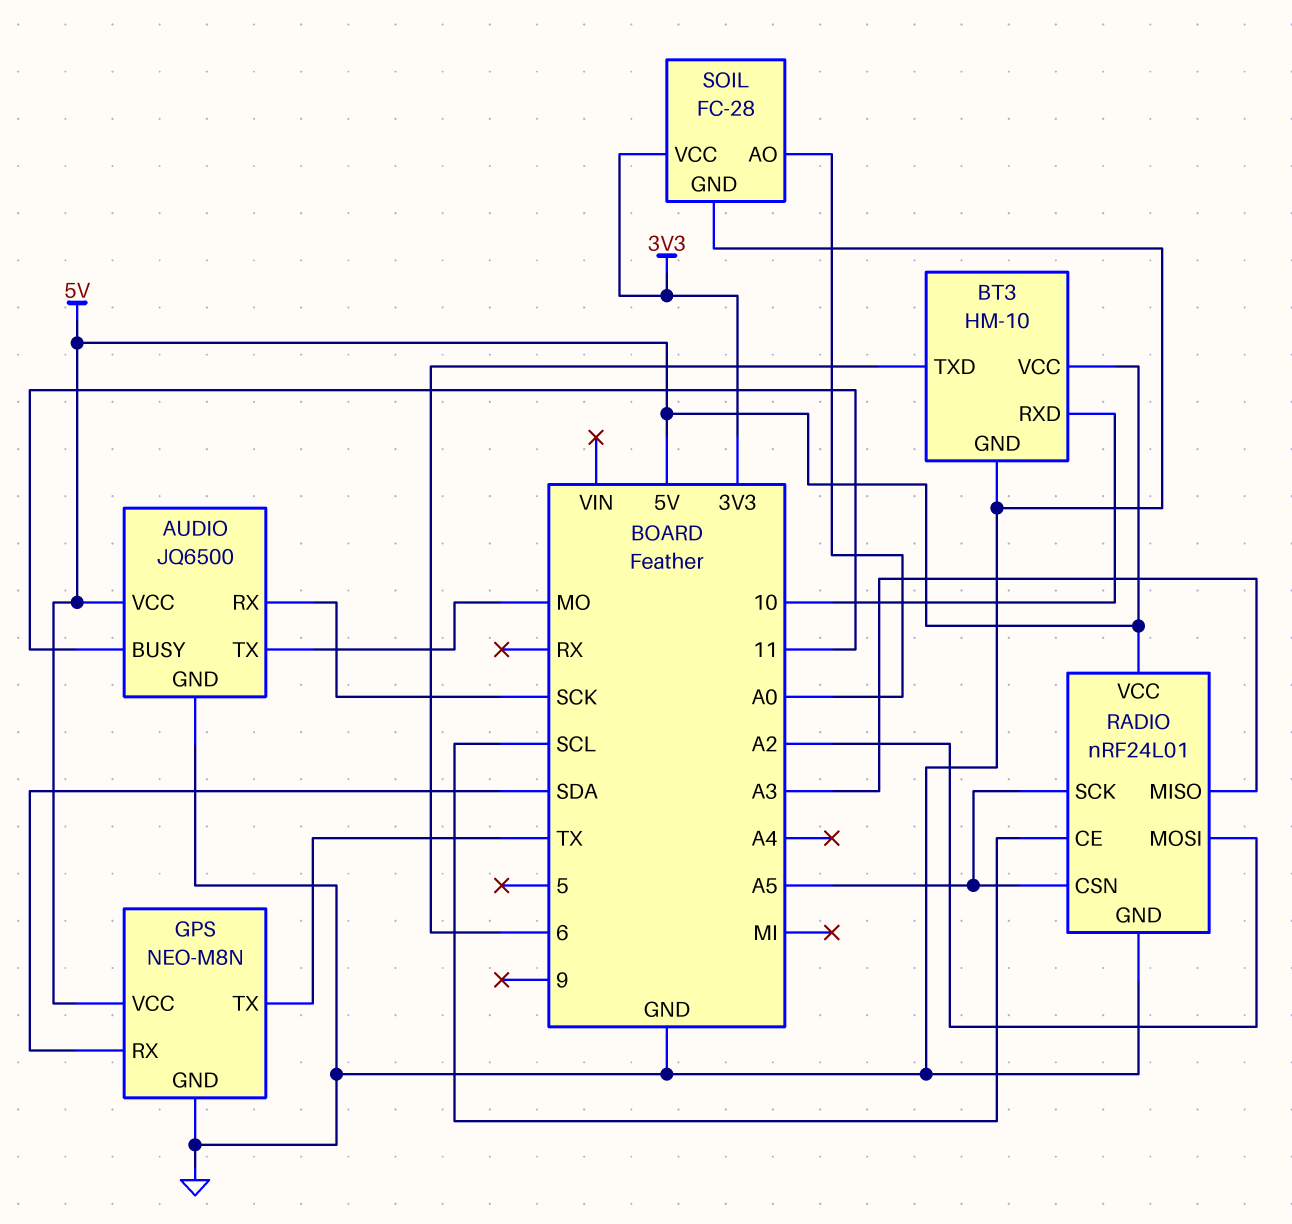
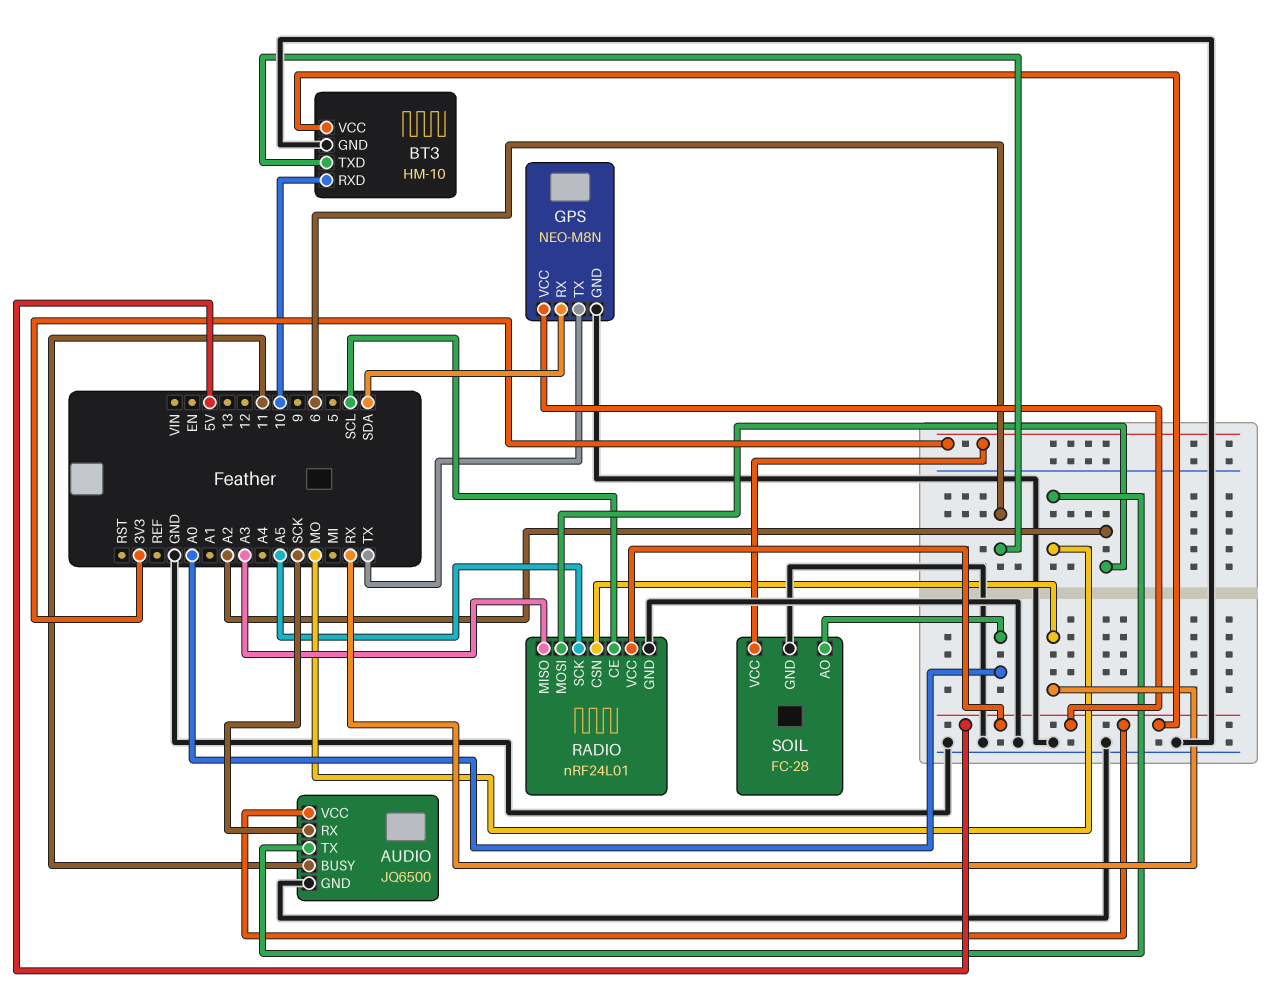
RADIO pin CSN: A5 -> RX

